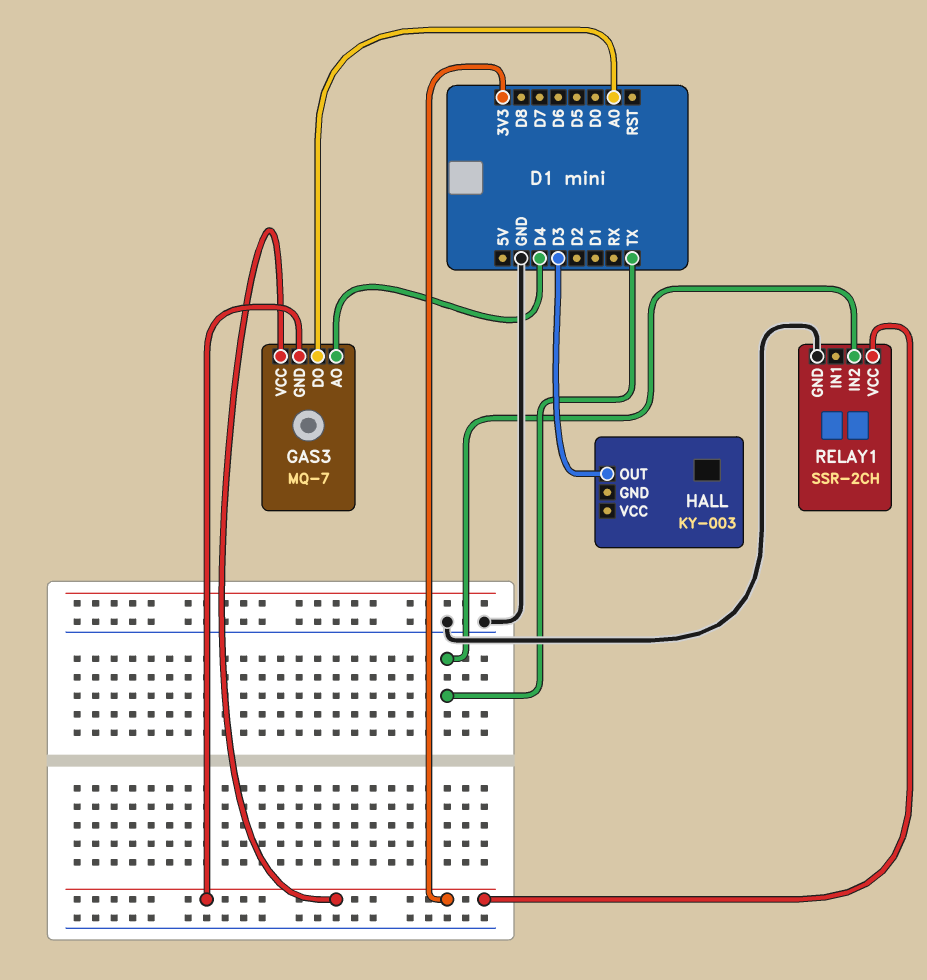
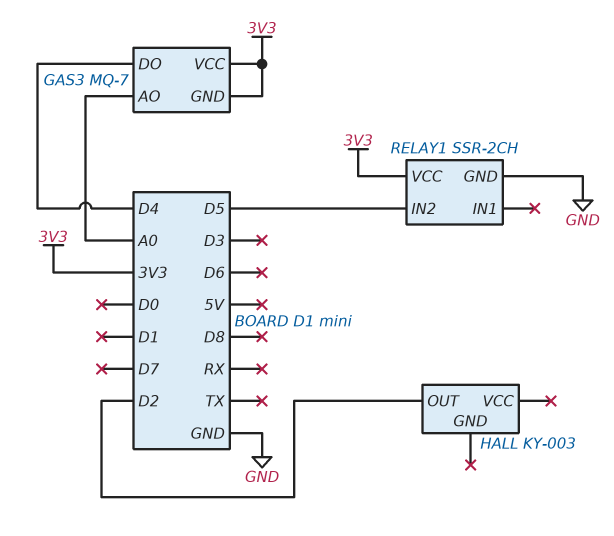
GAS3 pin AO: D4 -> A0
GAS3 pin DO: A0 -> D4
HALL pin OUT: D3 -> D2
RELAY1 pin IN2: TX -> D5

